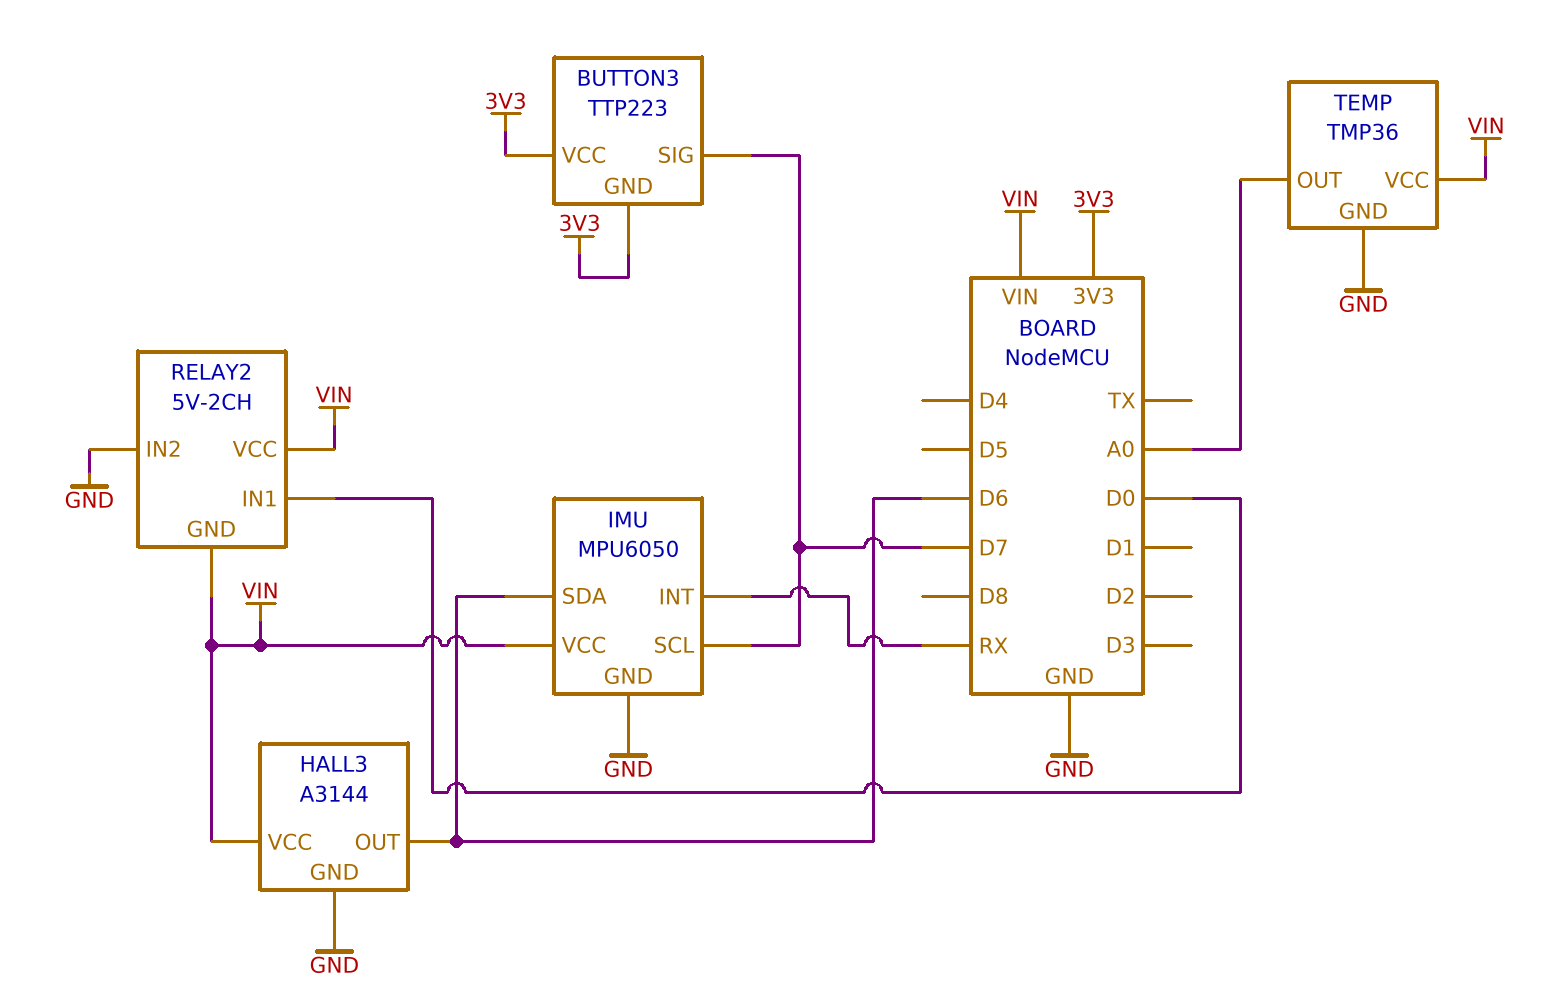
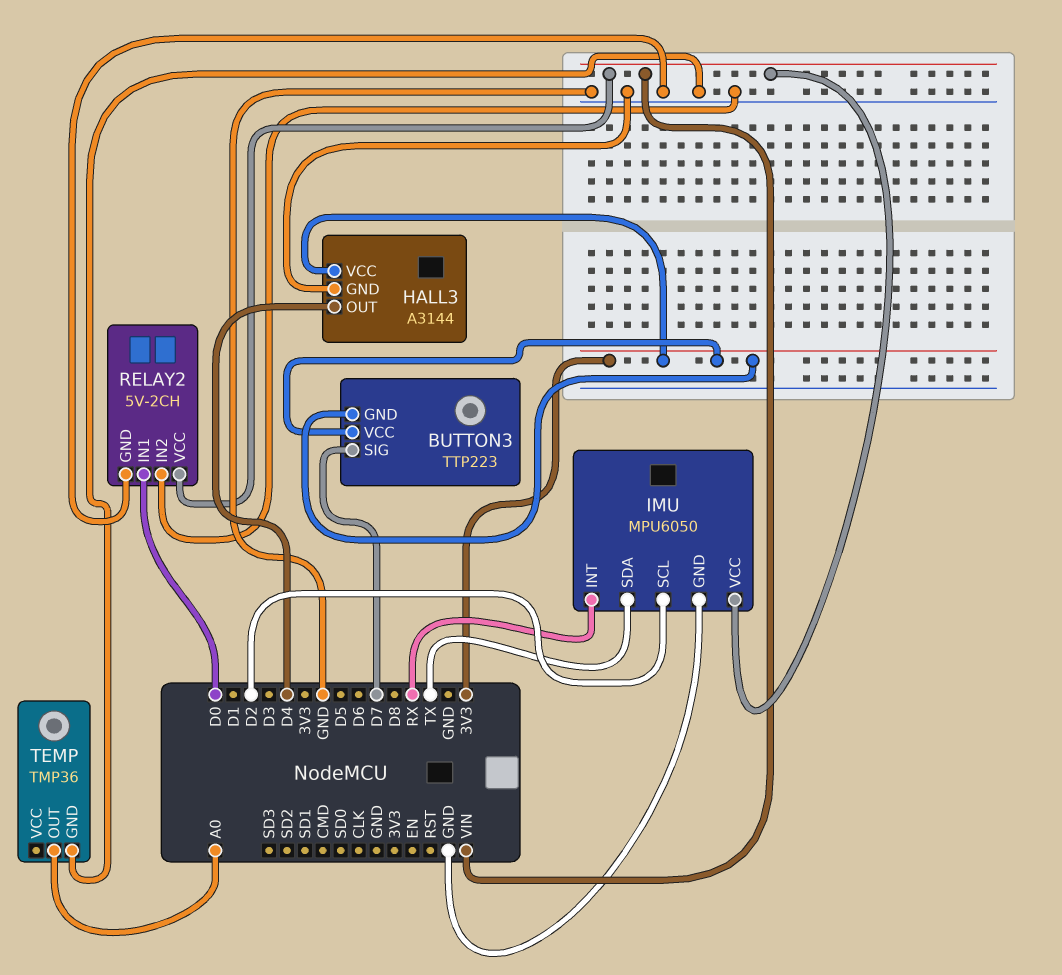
HALL3 pin OUT: D6 -> D4
HALL3 pin VCC: VIN -> 3V3
IMU pin SCL: D7 -> D2
IMU pin SDA: D6 -> TX
RELAY2 pin GND: VIN -> GND
TEMP pin VCC: VIN -> none

